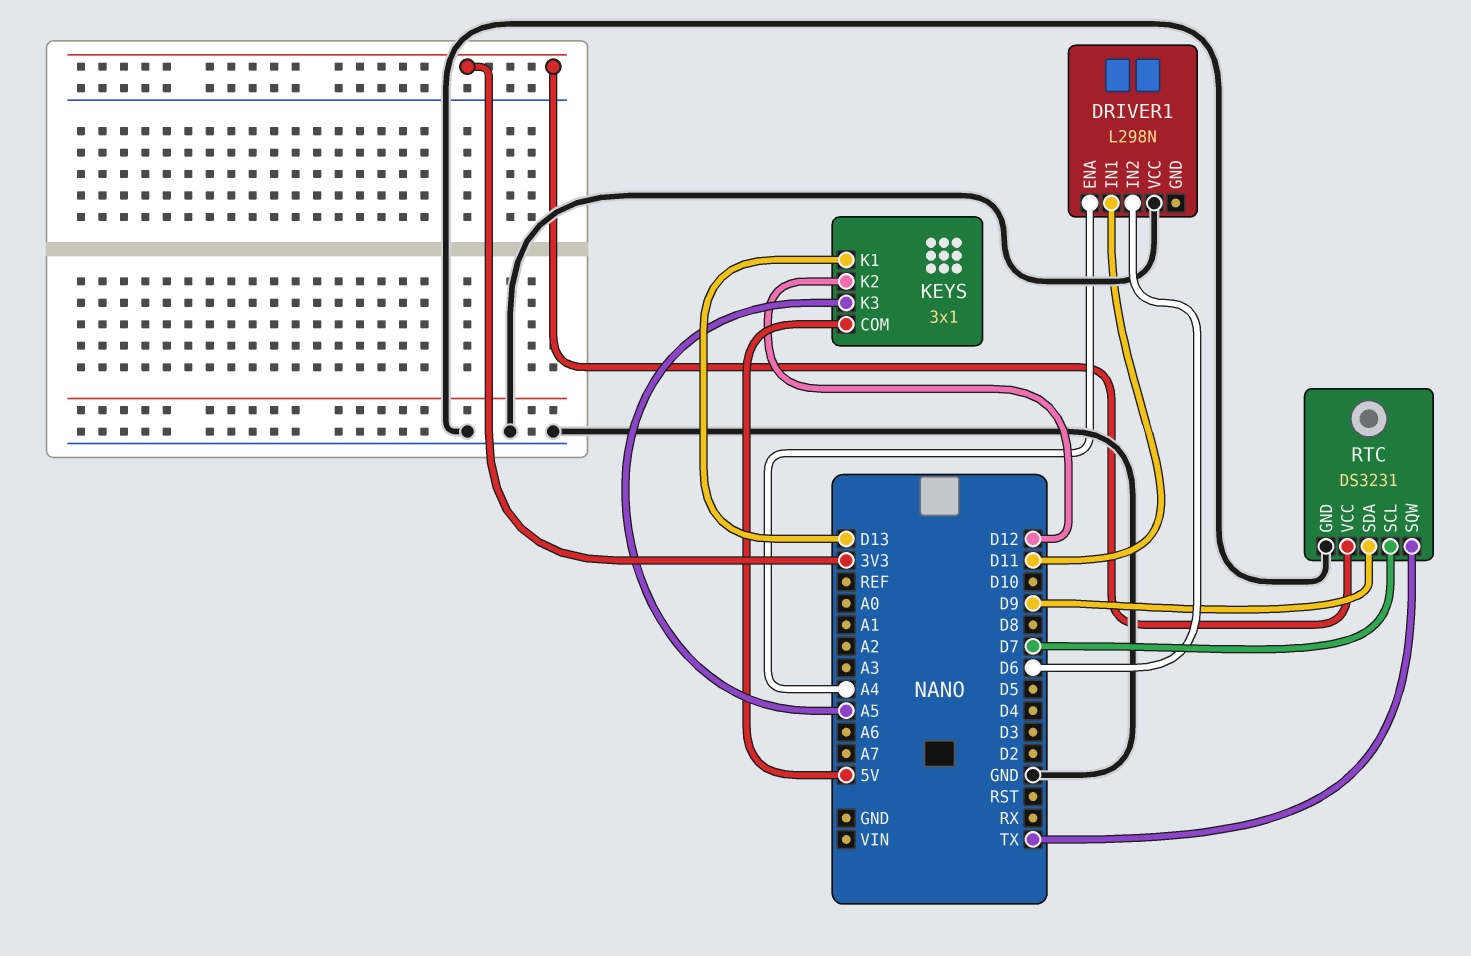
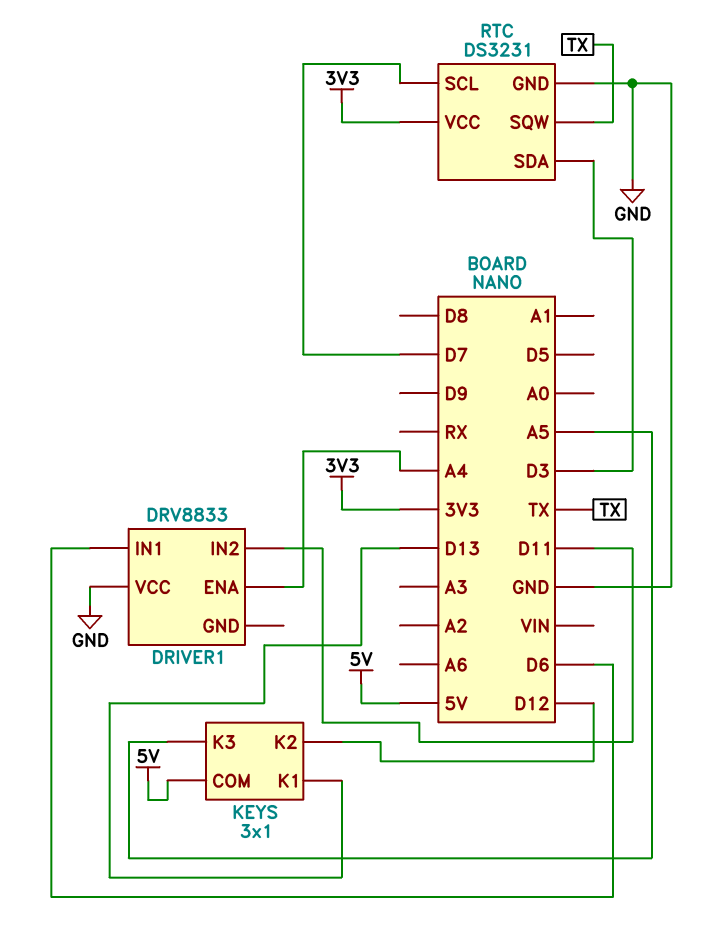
DRIVER1: L298N -> DRV8833
DRIVER1 pin IN1: D11 -> D6
DRIVER1 pin IN2: D6 -> D11
RTC pin SDA: D9 -> D3

